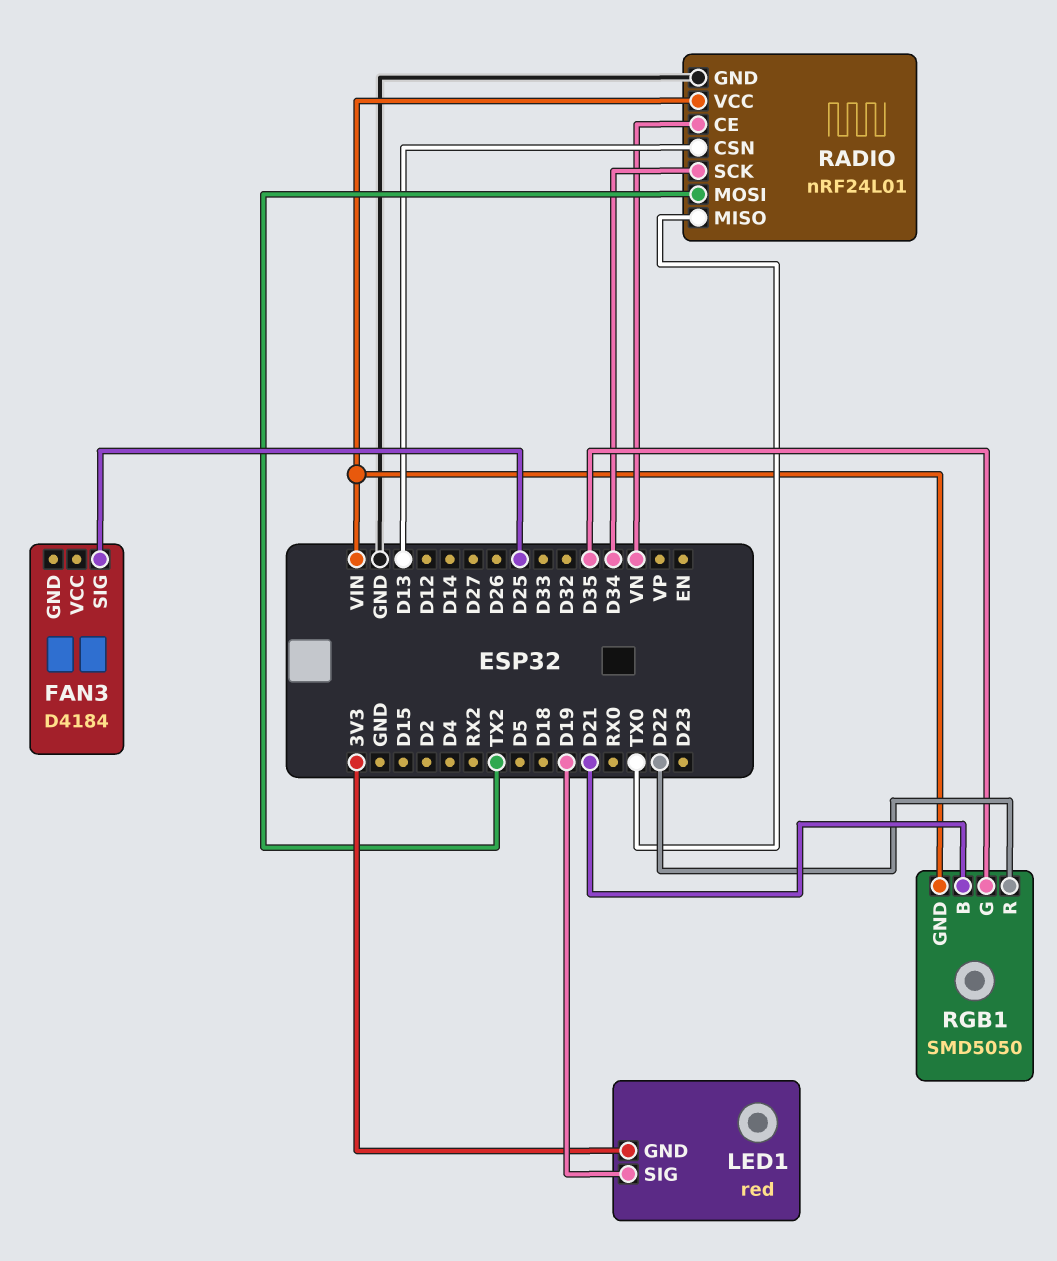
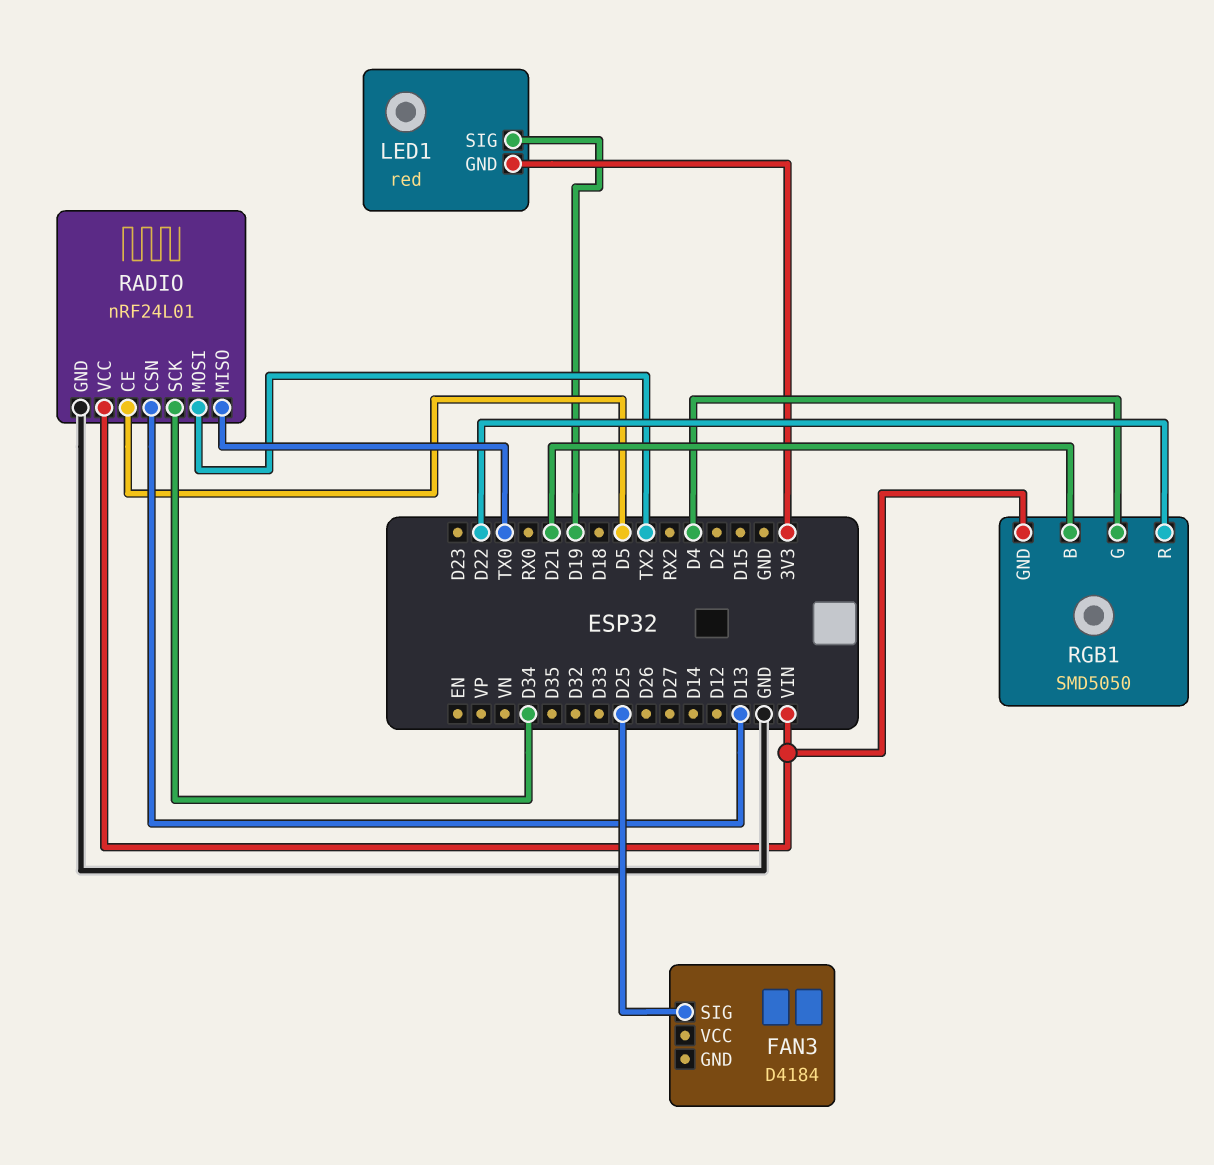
RADIO pin CE: VN -> D5
RGB1 pin G: D35 -> D4

